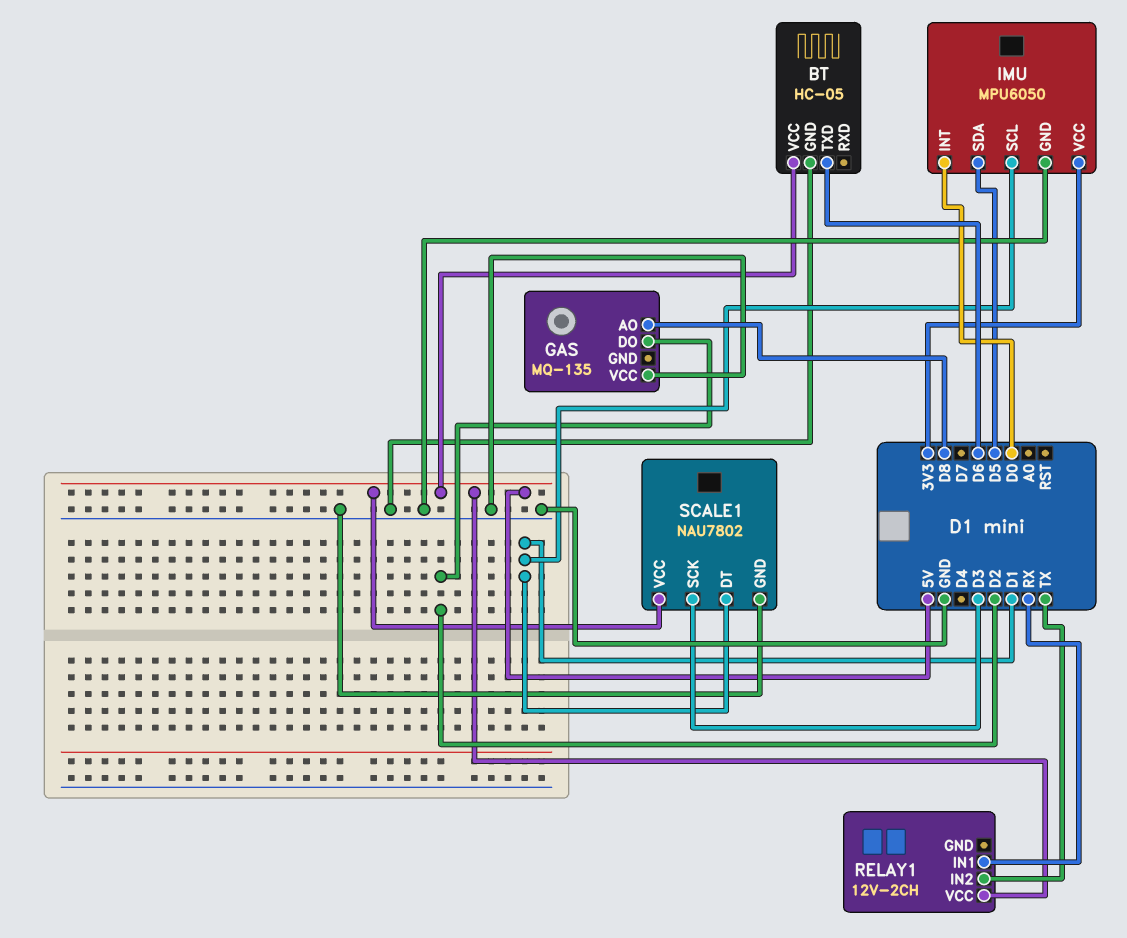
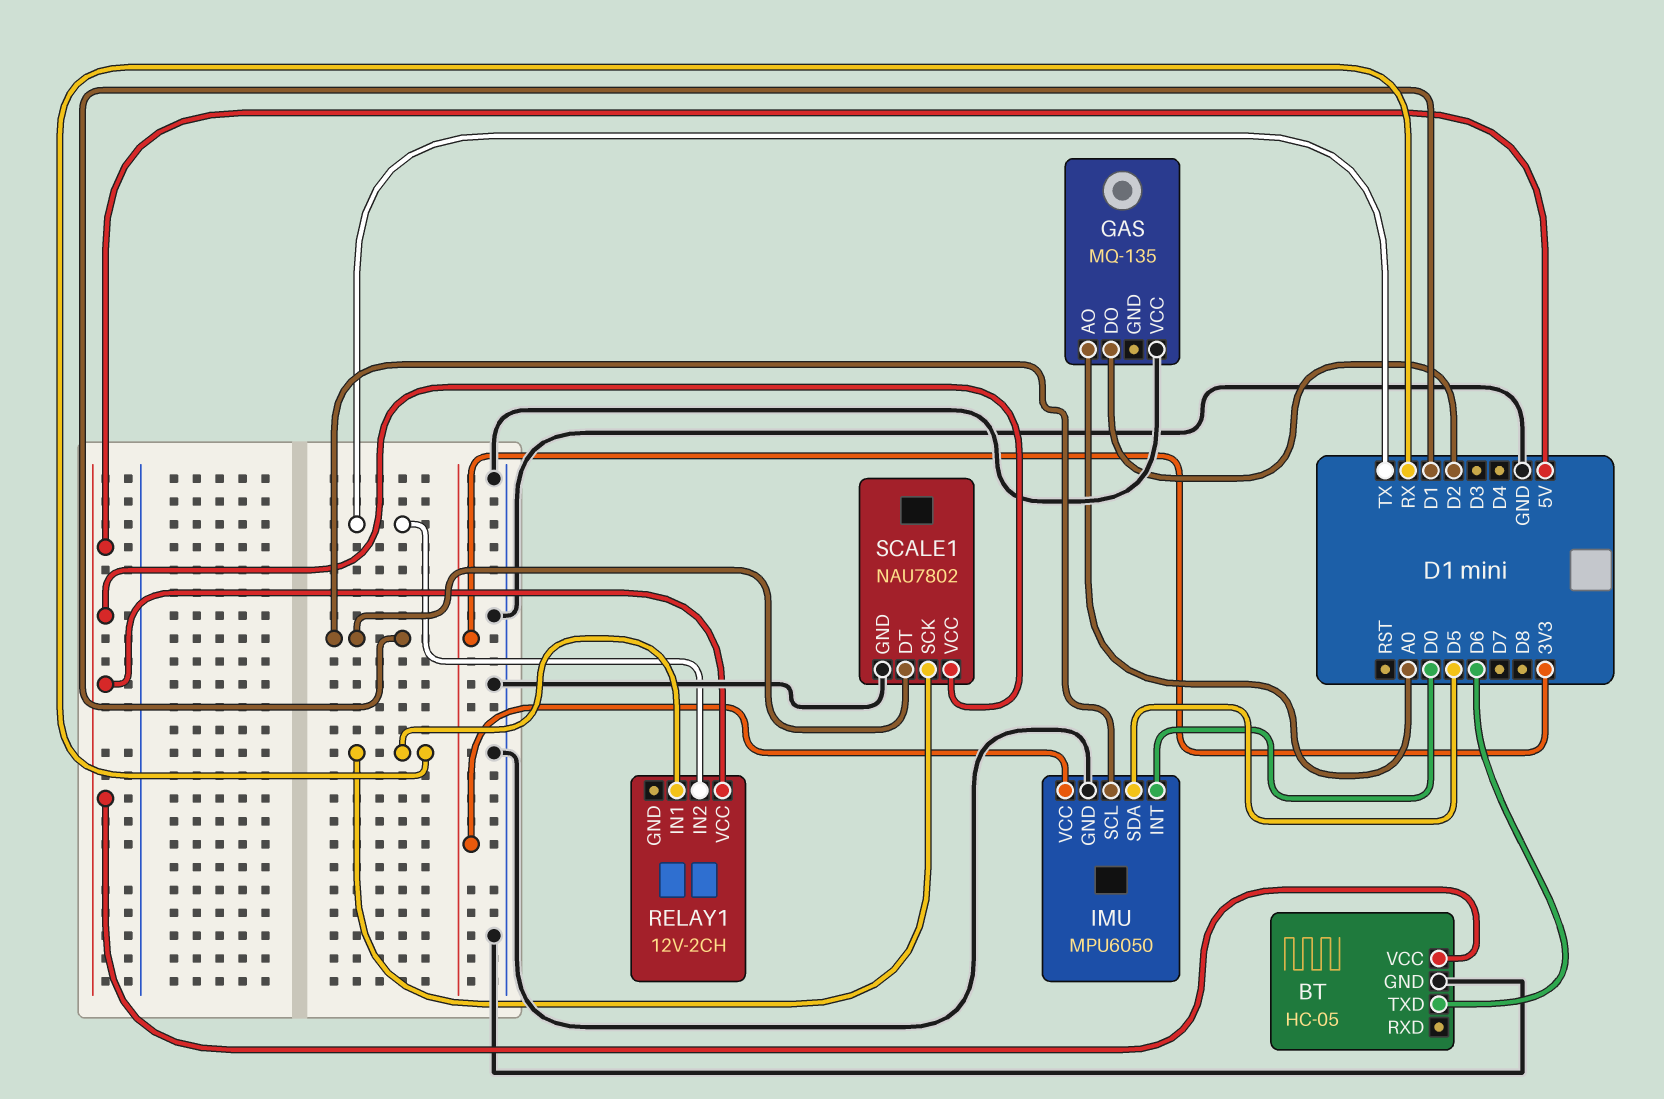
GAS pin AO: D8 -> A0
SCALE1 pin SCK: D3 -> RX

